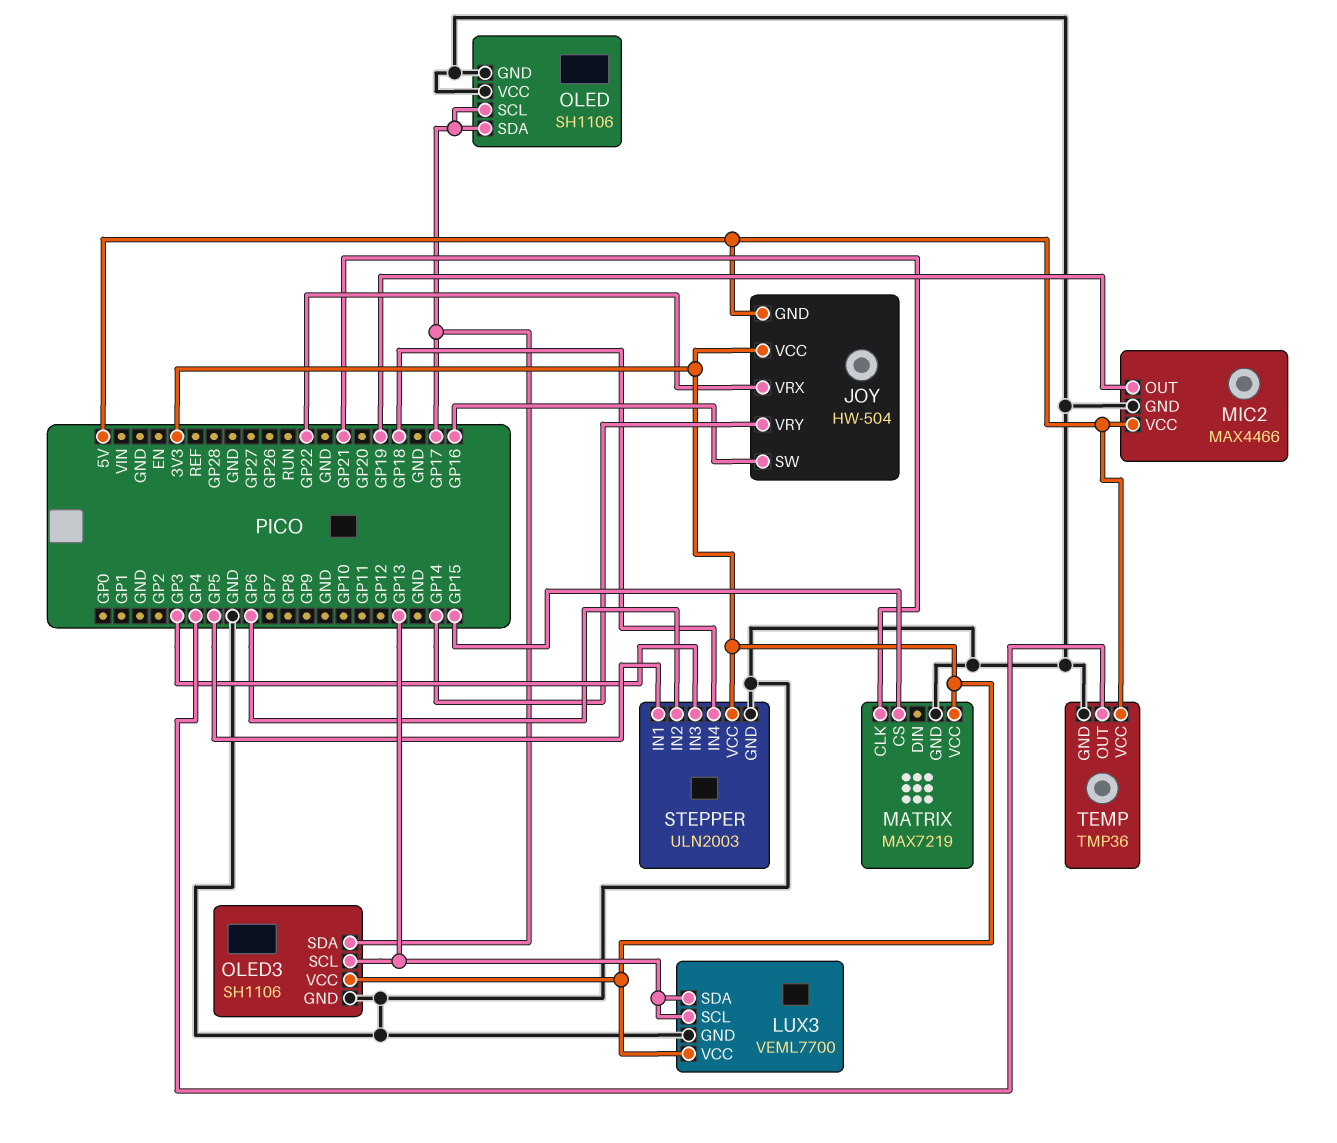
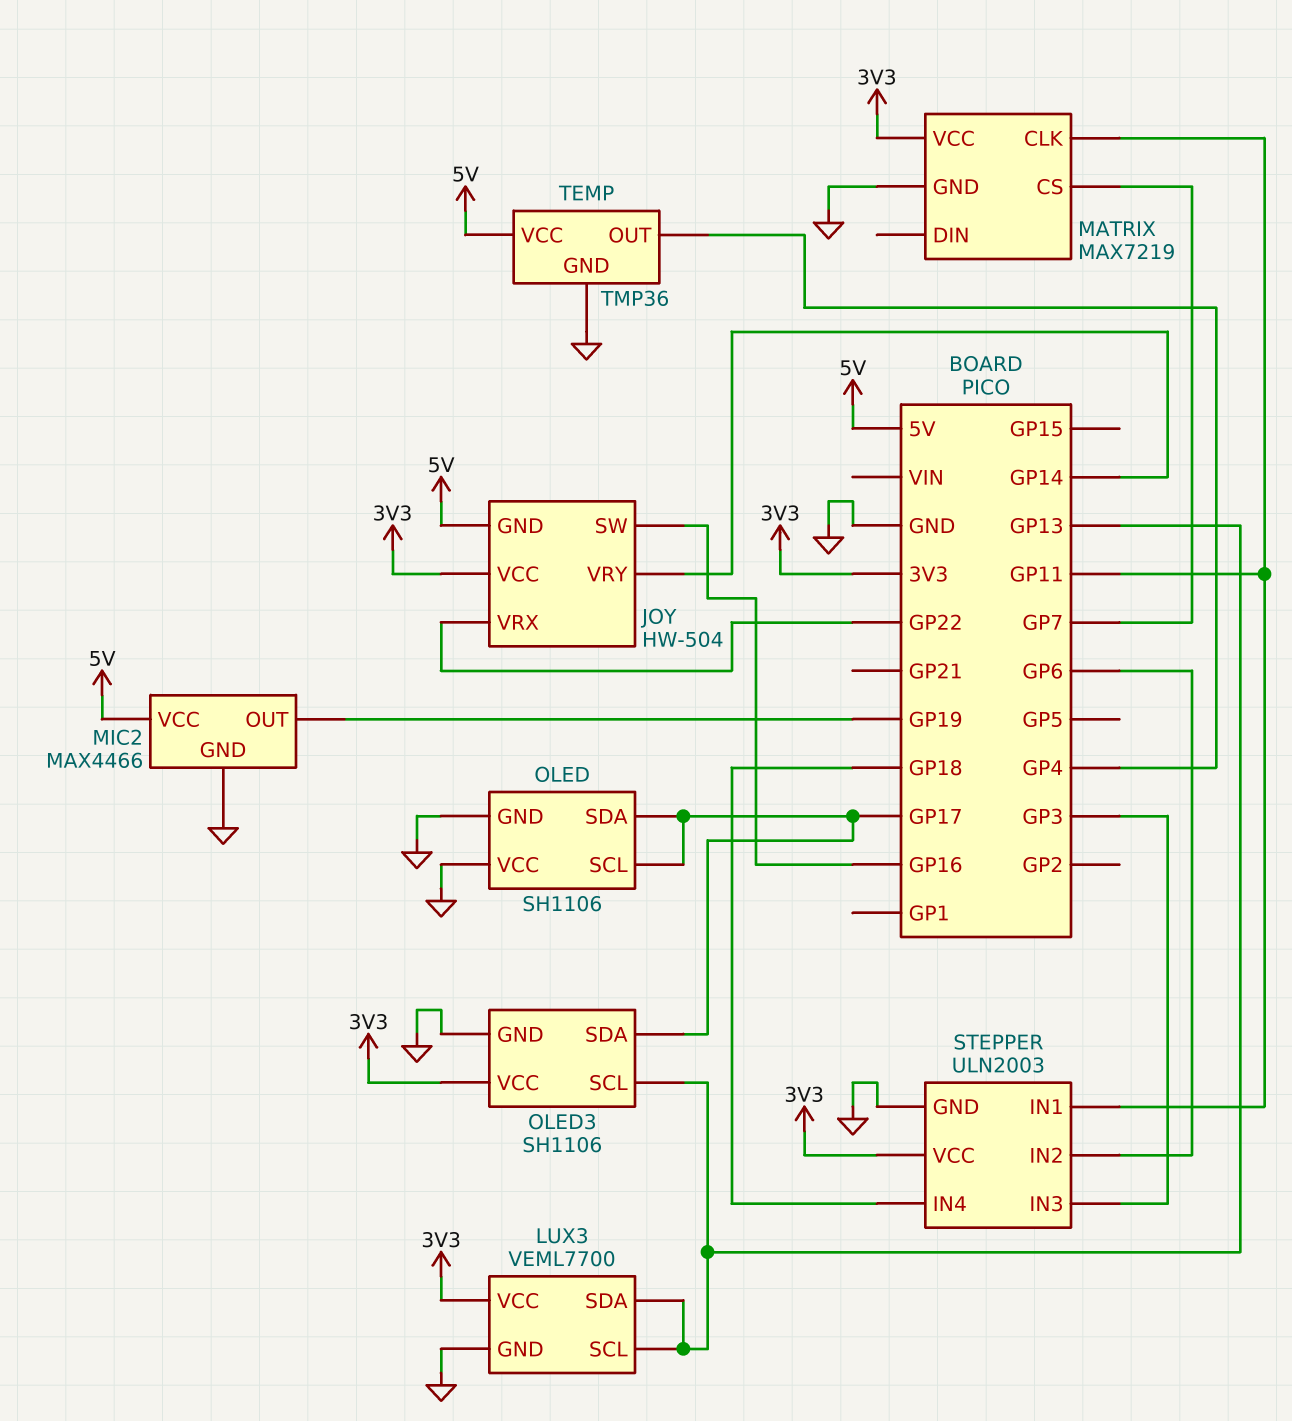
MATRIX pin CLK: GP21 -> GP11
MATRIX pin CS: GP15 -> GP7
STEPPER pin IN1: GP5 -> GP11

